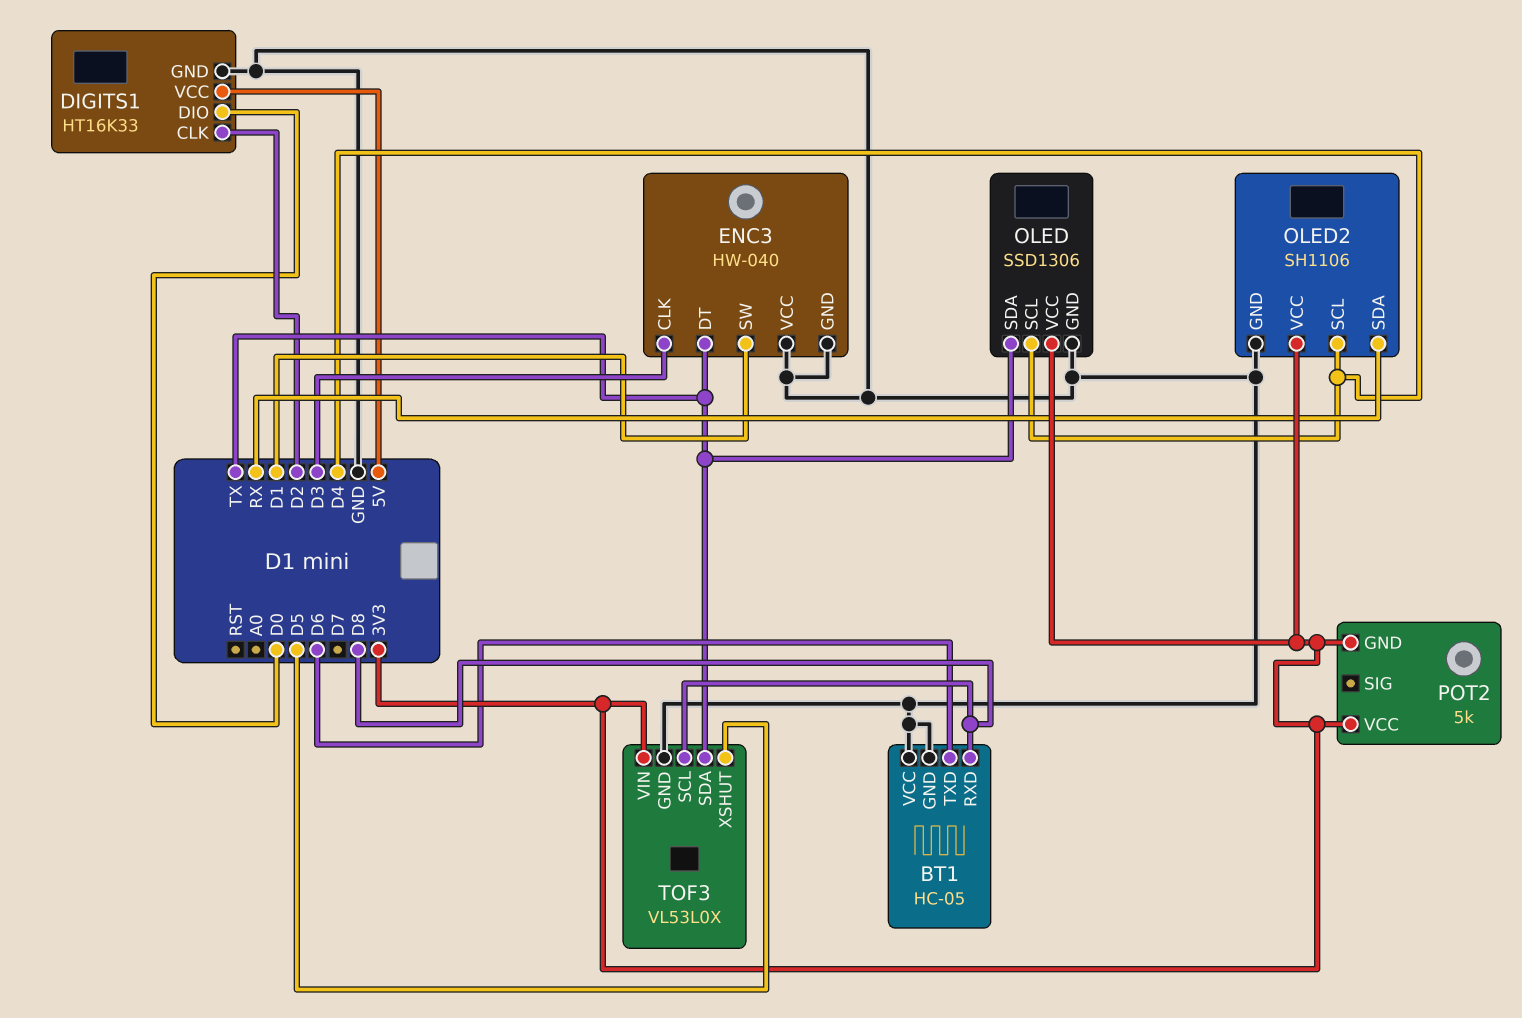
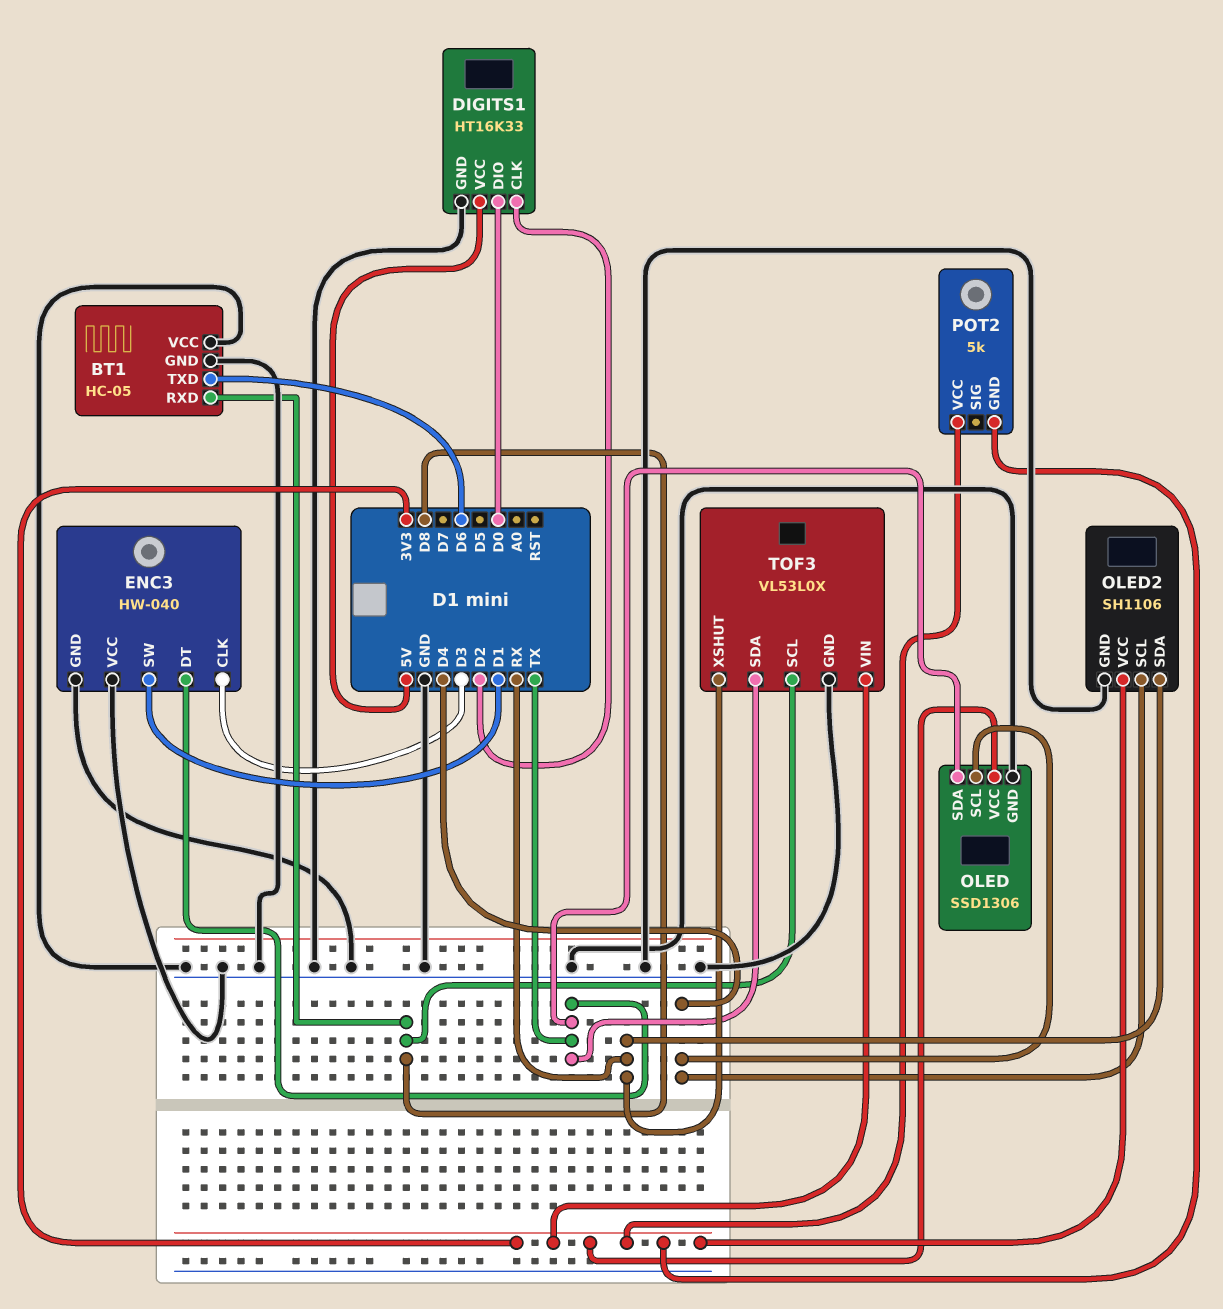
TOF3 pin XSHUT: D5 -> RX

